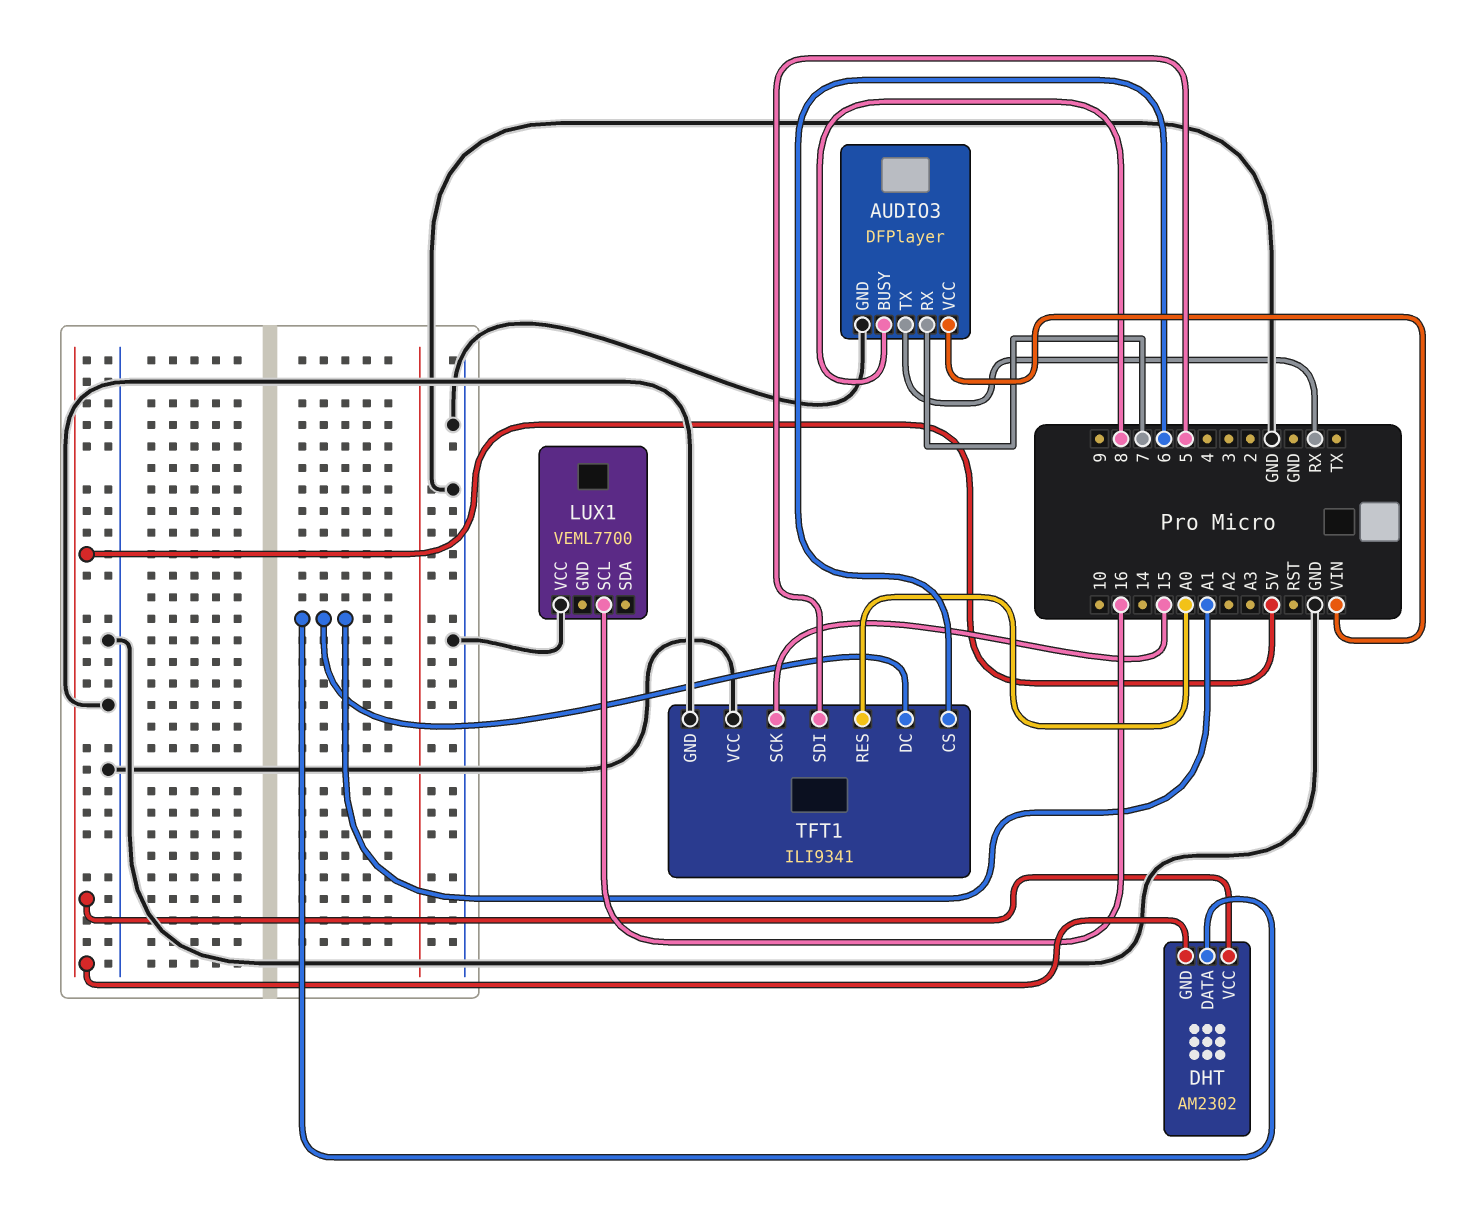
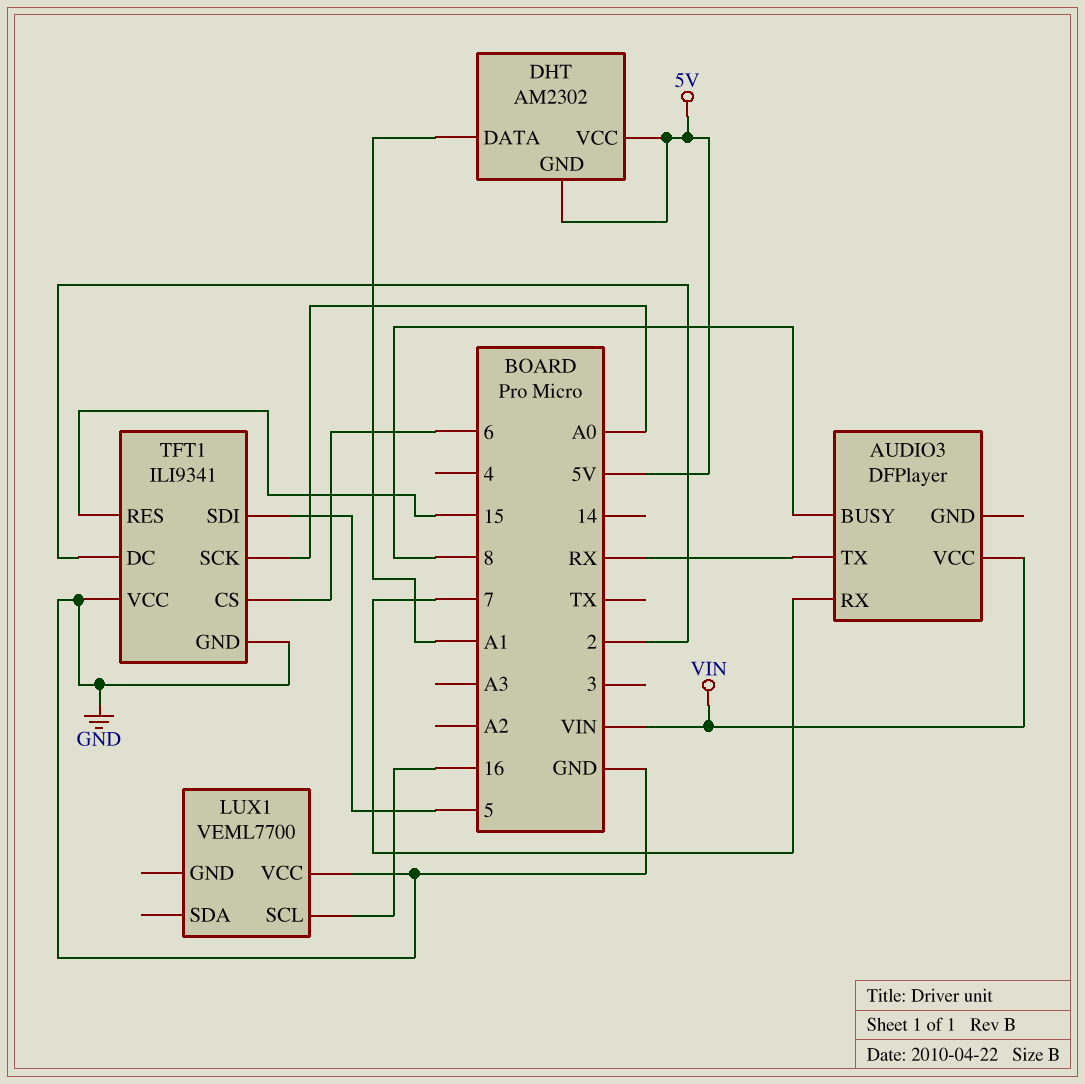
AUDIO3 pin GND: GND -> none
TFT1 pin DC: A1 -> 2
TFT1 pin RES: A0 -> 15
TFT1 pin SCK: 15 -> A0

